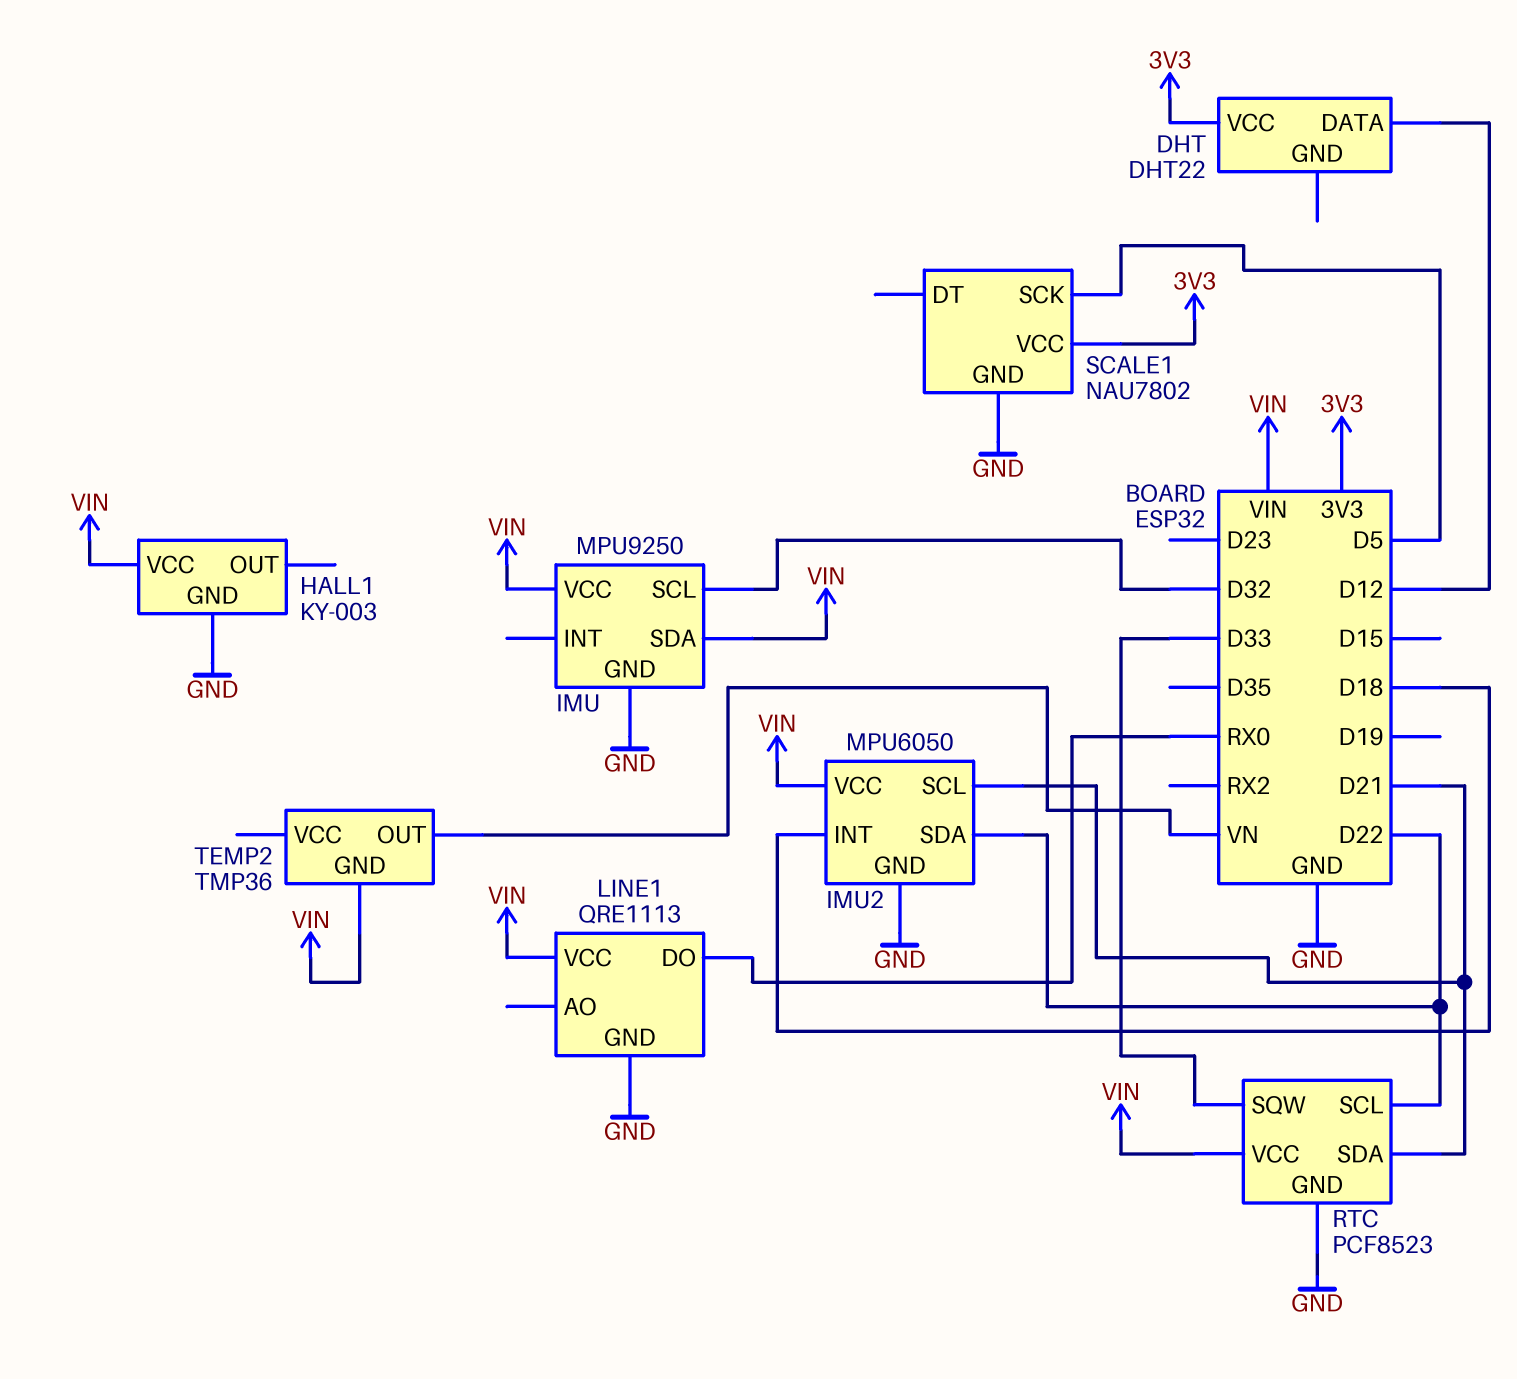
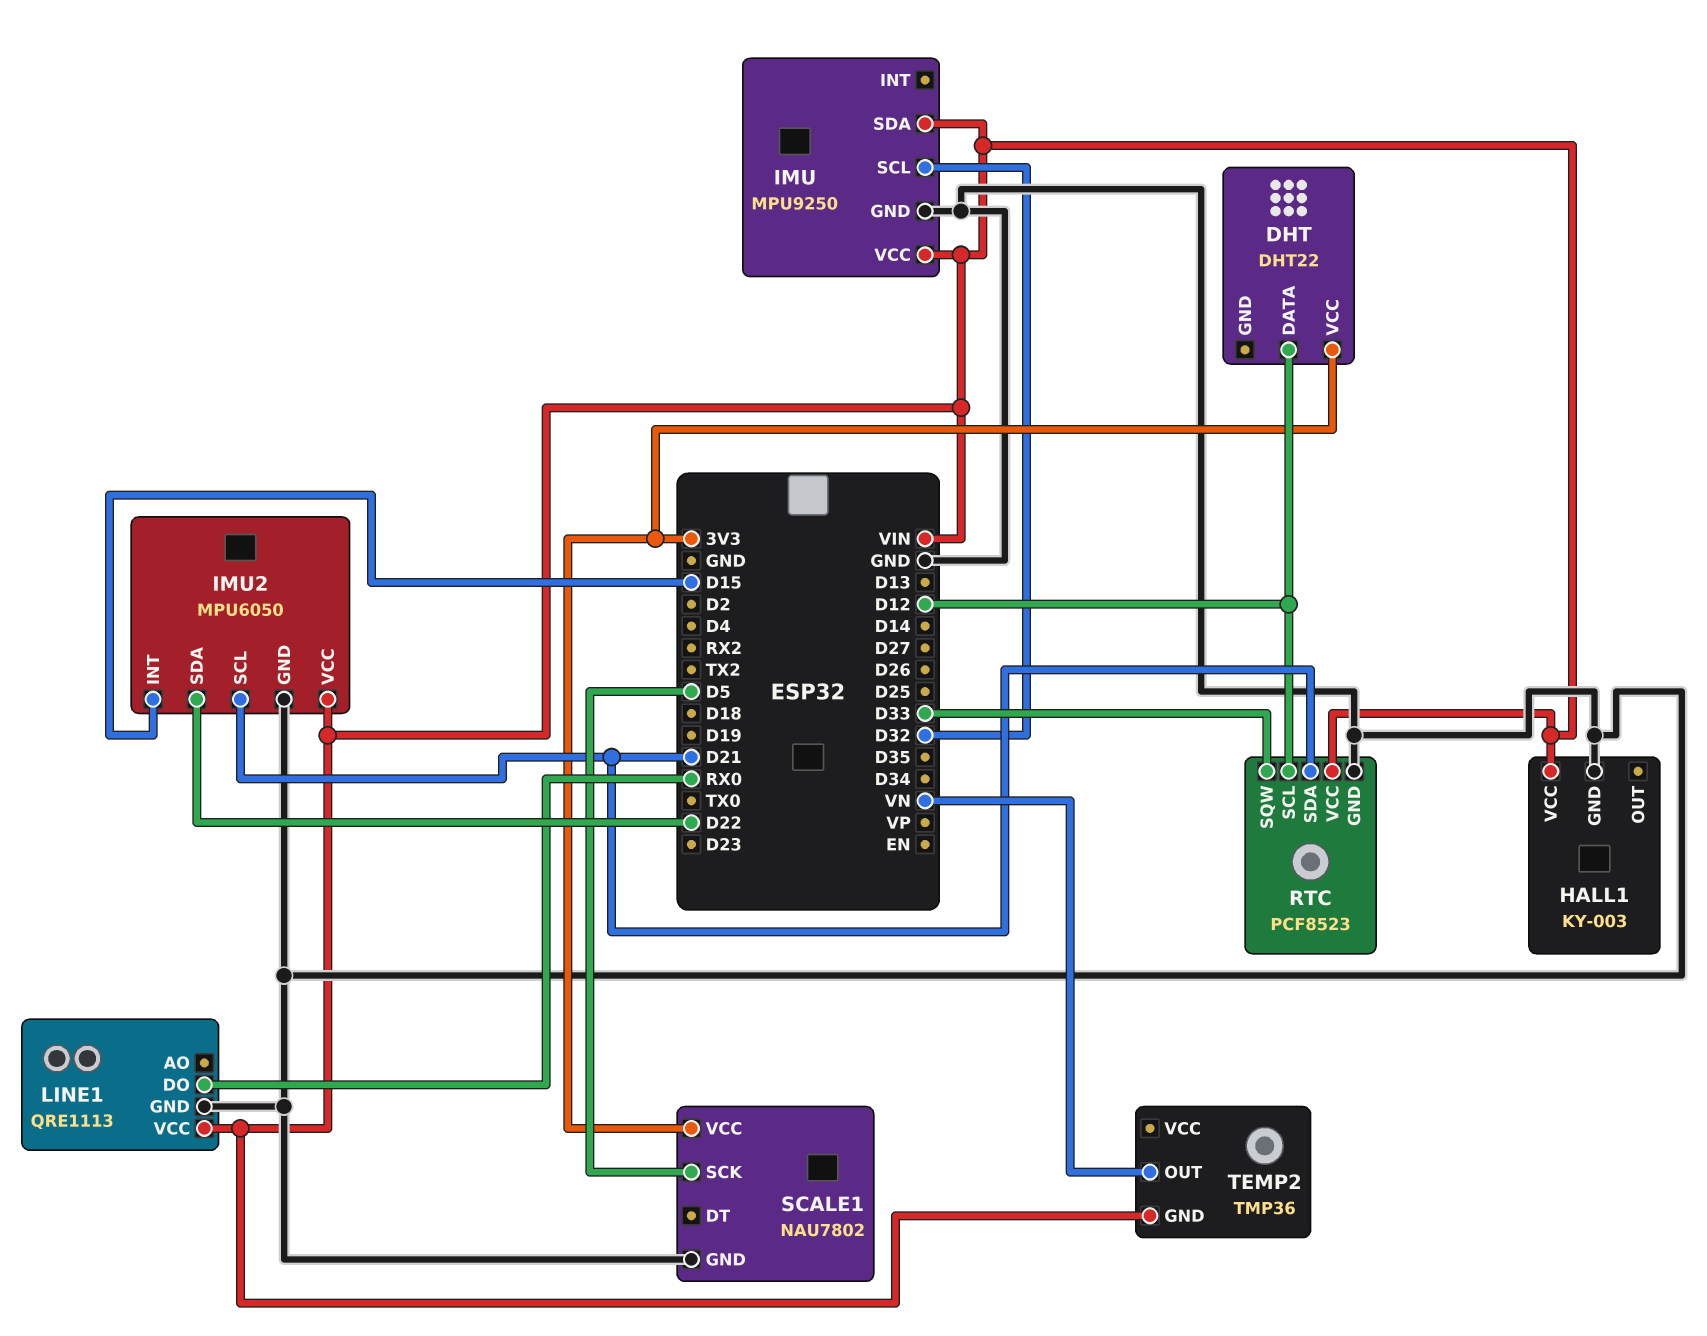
IMU2 pin INT: D18 -> D15
RTC pin SCL: D22 -> D12

